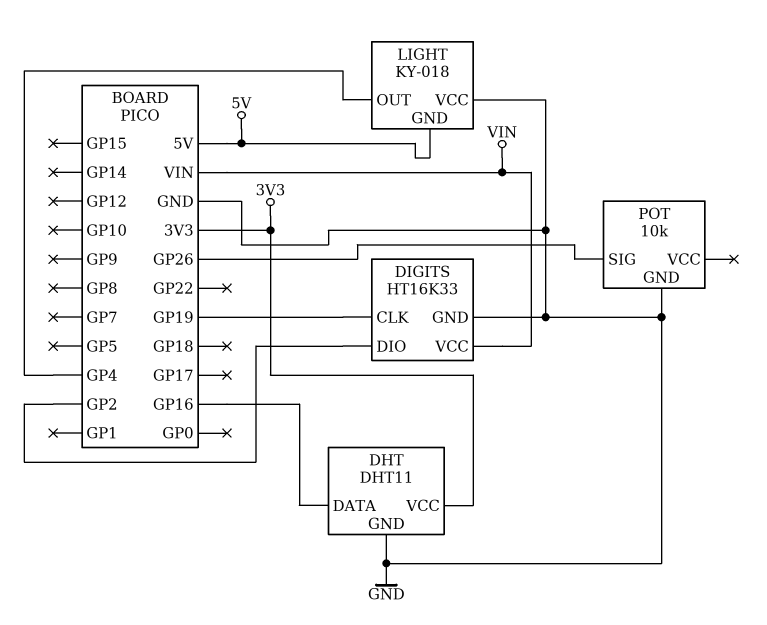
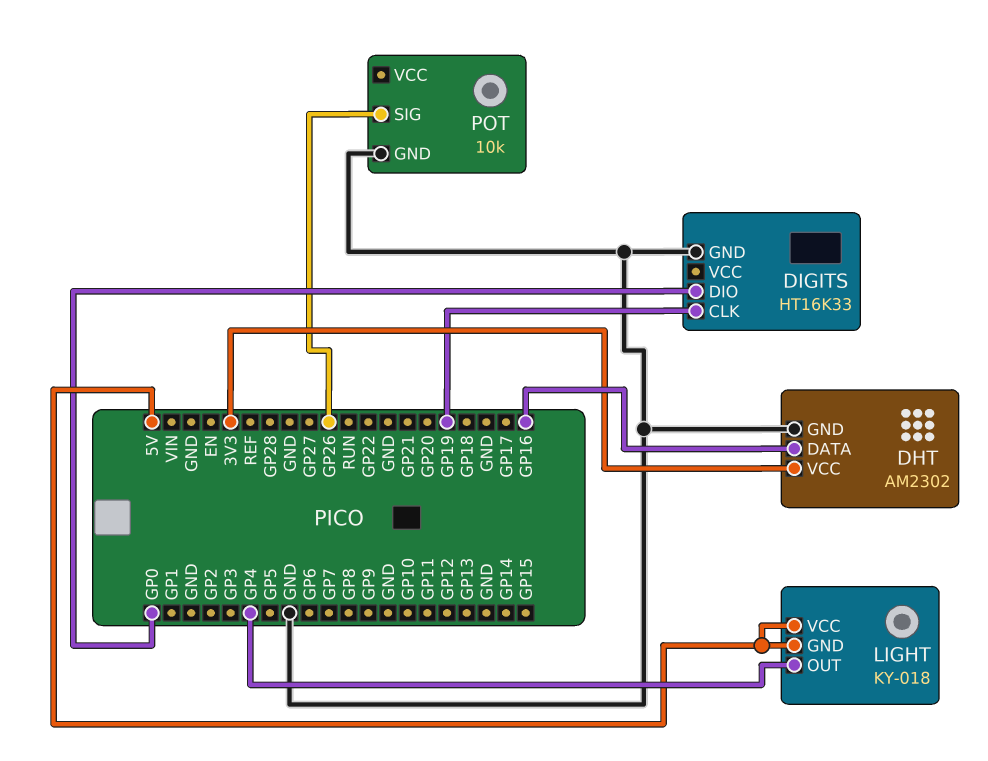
DHT: DHT11 -> AM2302
DIGITS pin DIO: GP2 -> GP0
DIGITS pin VCC: VIN -> none
LIGHT pin VCC: GND -> 5V

